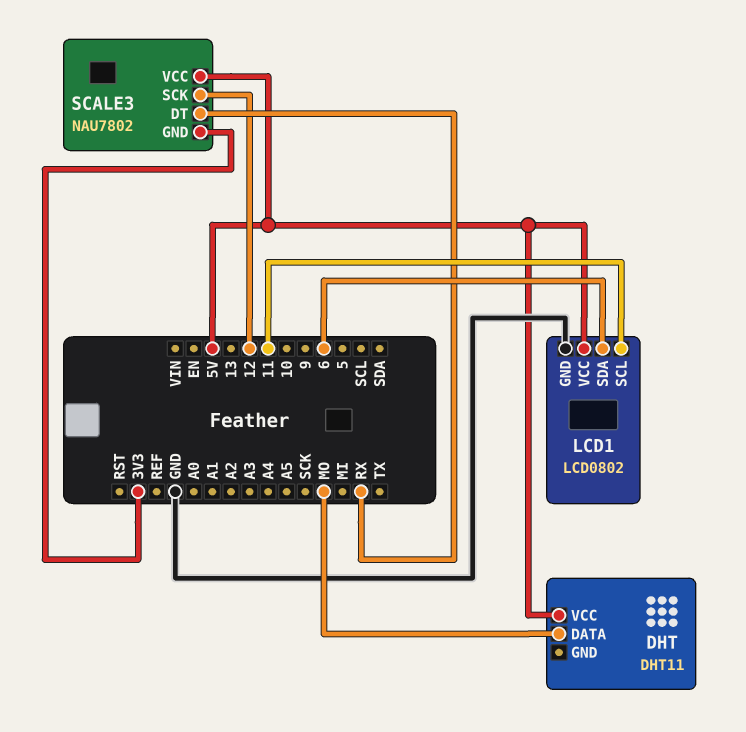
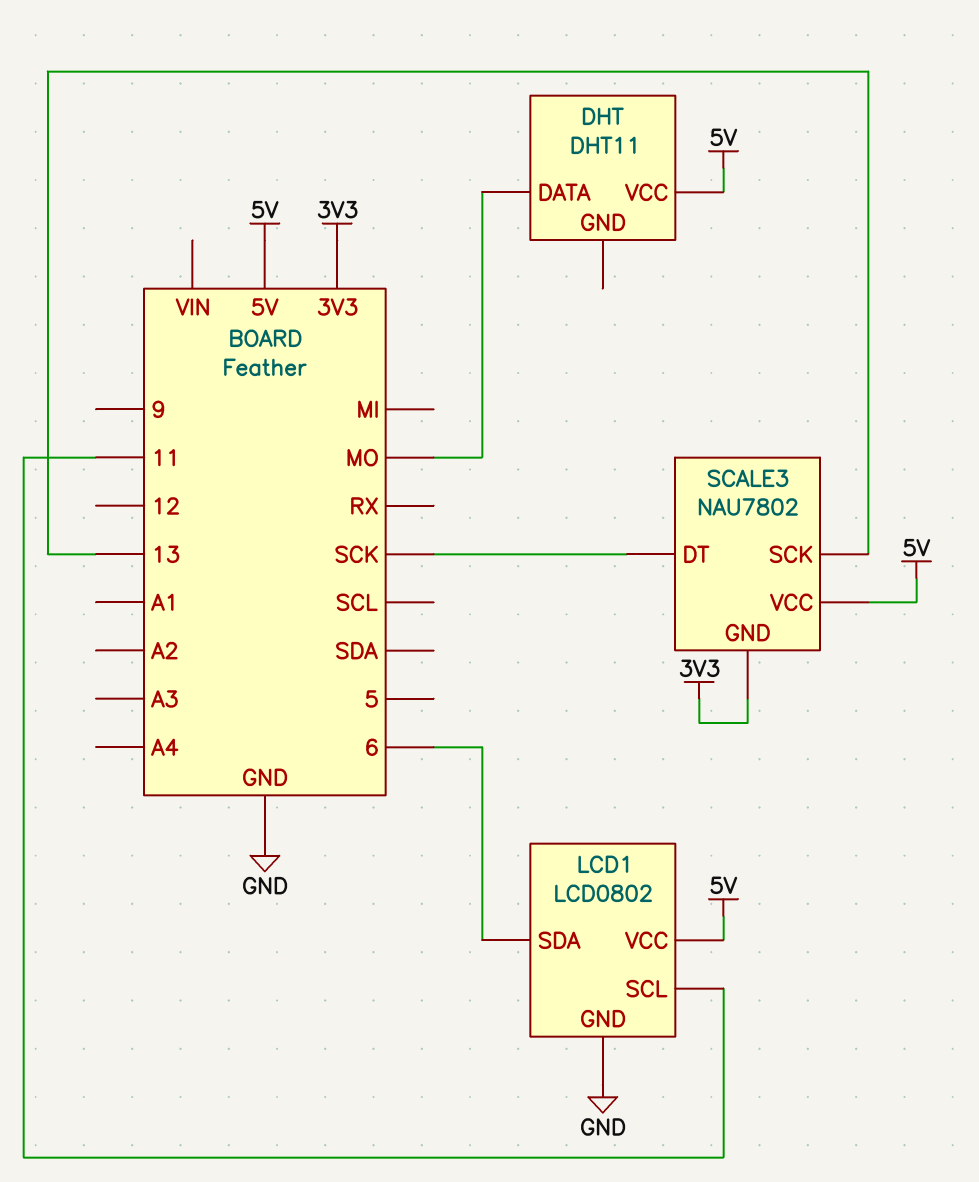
SCALE3 pin DT: RX -> SCK
SCALE3 pin SCK: 12 -> 13

